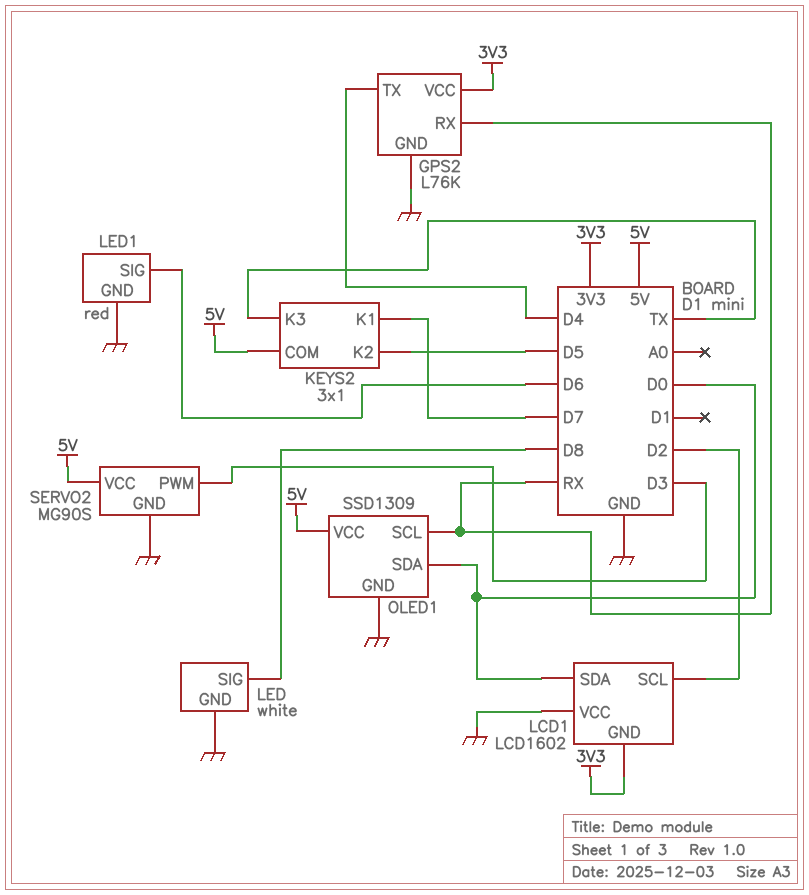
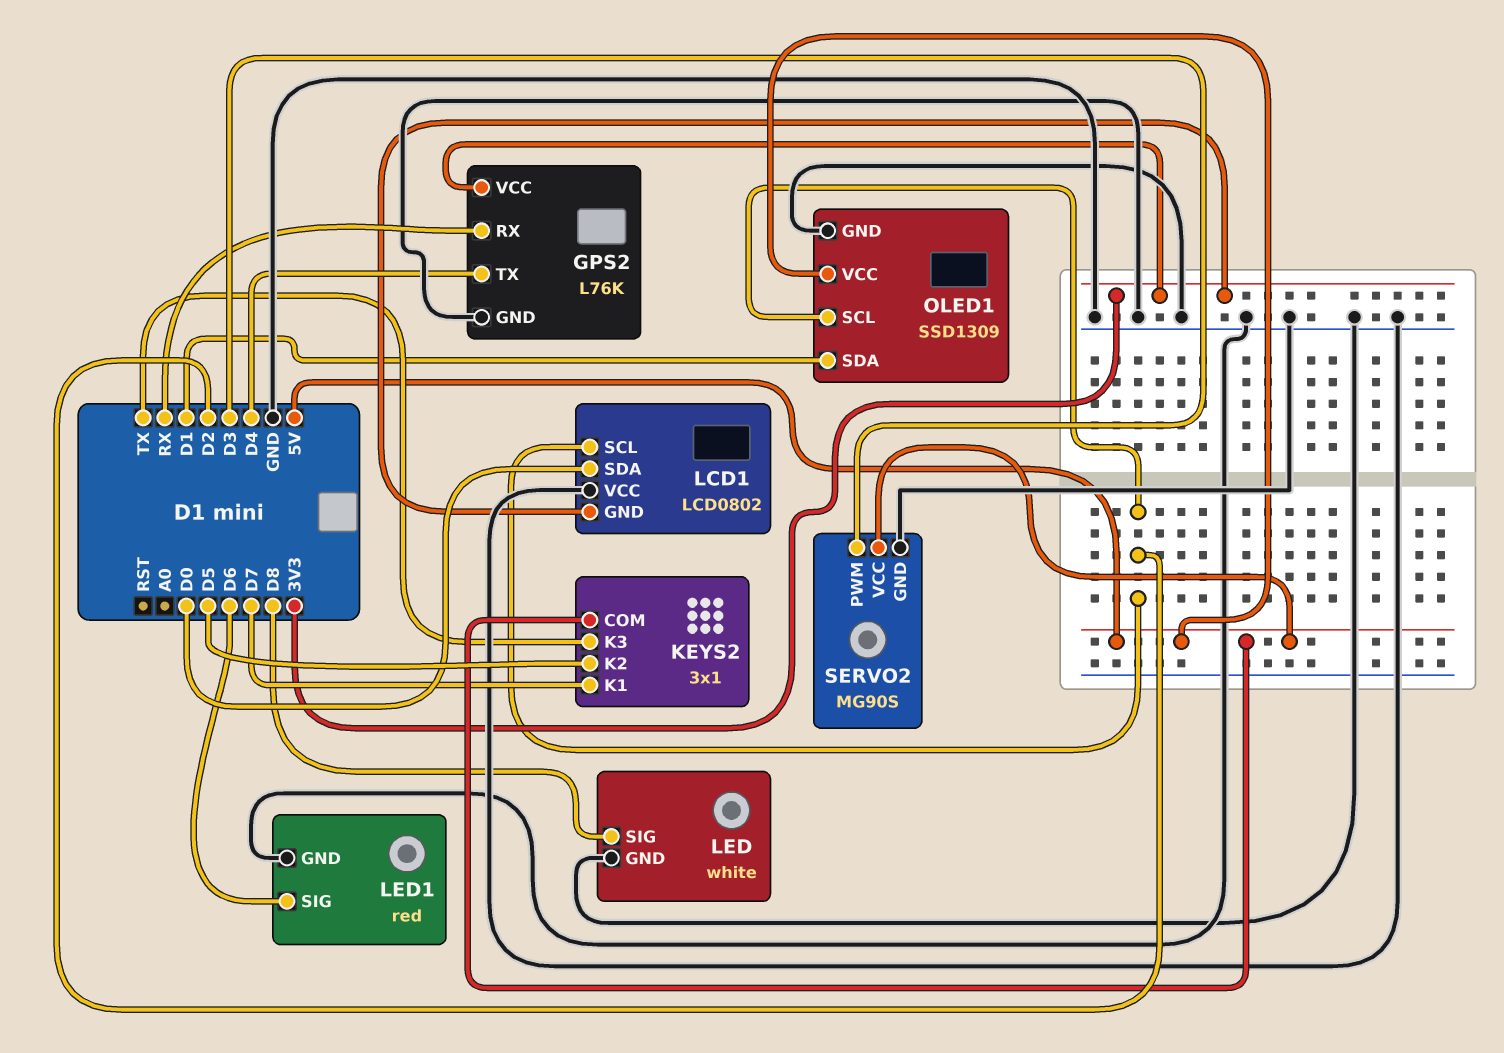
LCD1: LCD1602 -> LCD0802
OLED1 pin SCL: RX -> D2
OLED1 pin SDA: D0 -> D1

